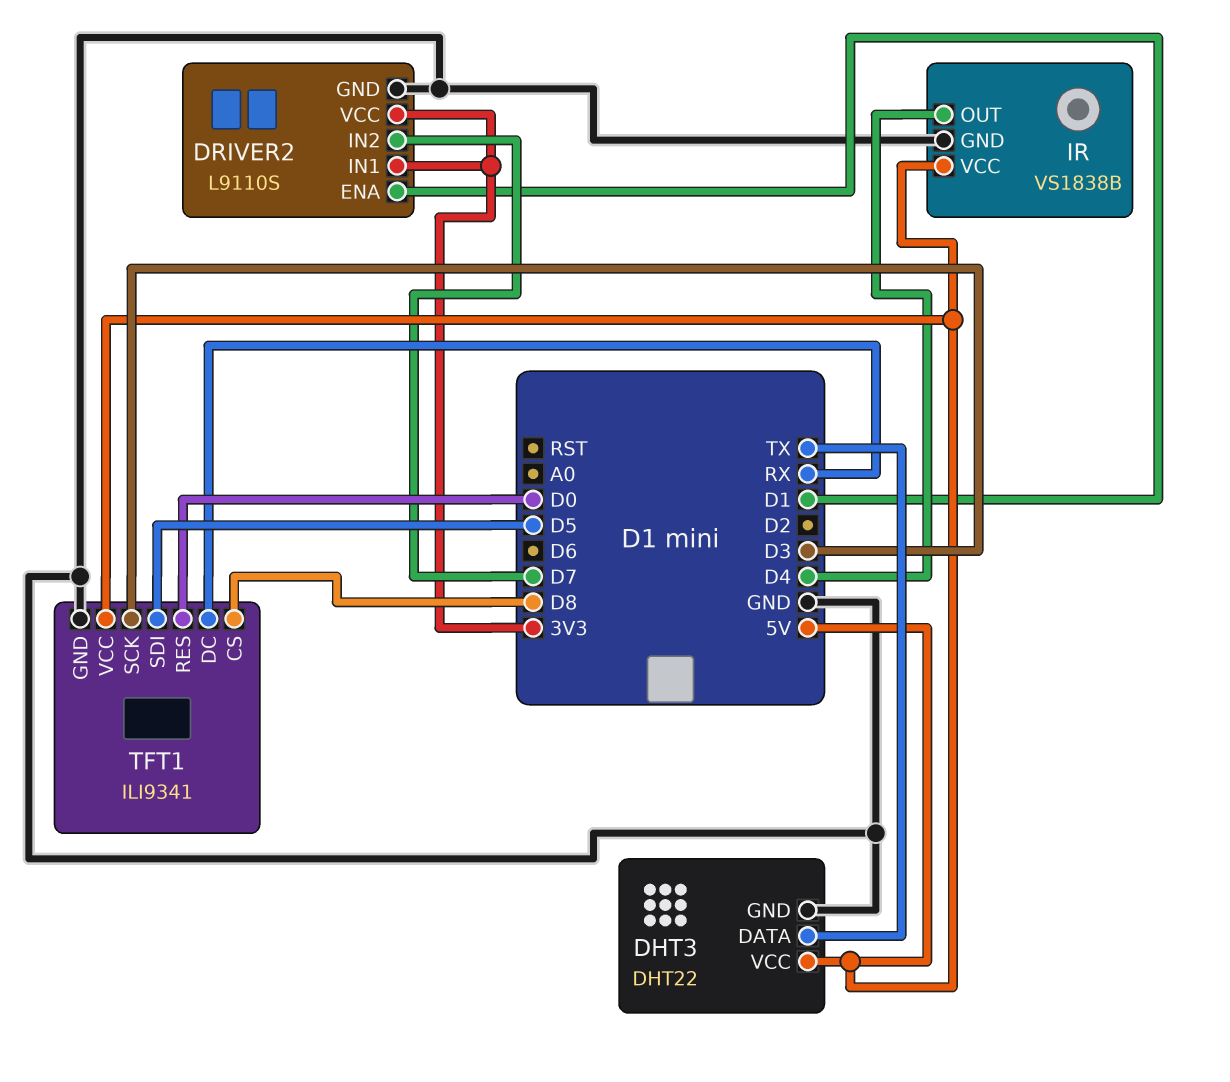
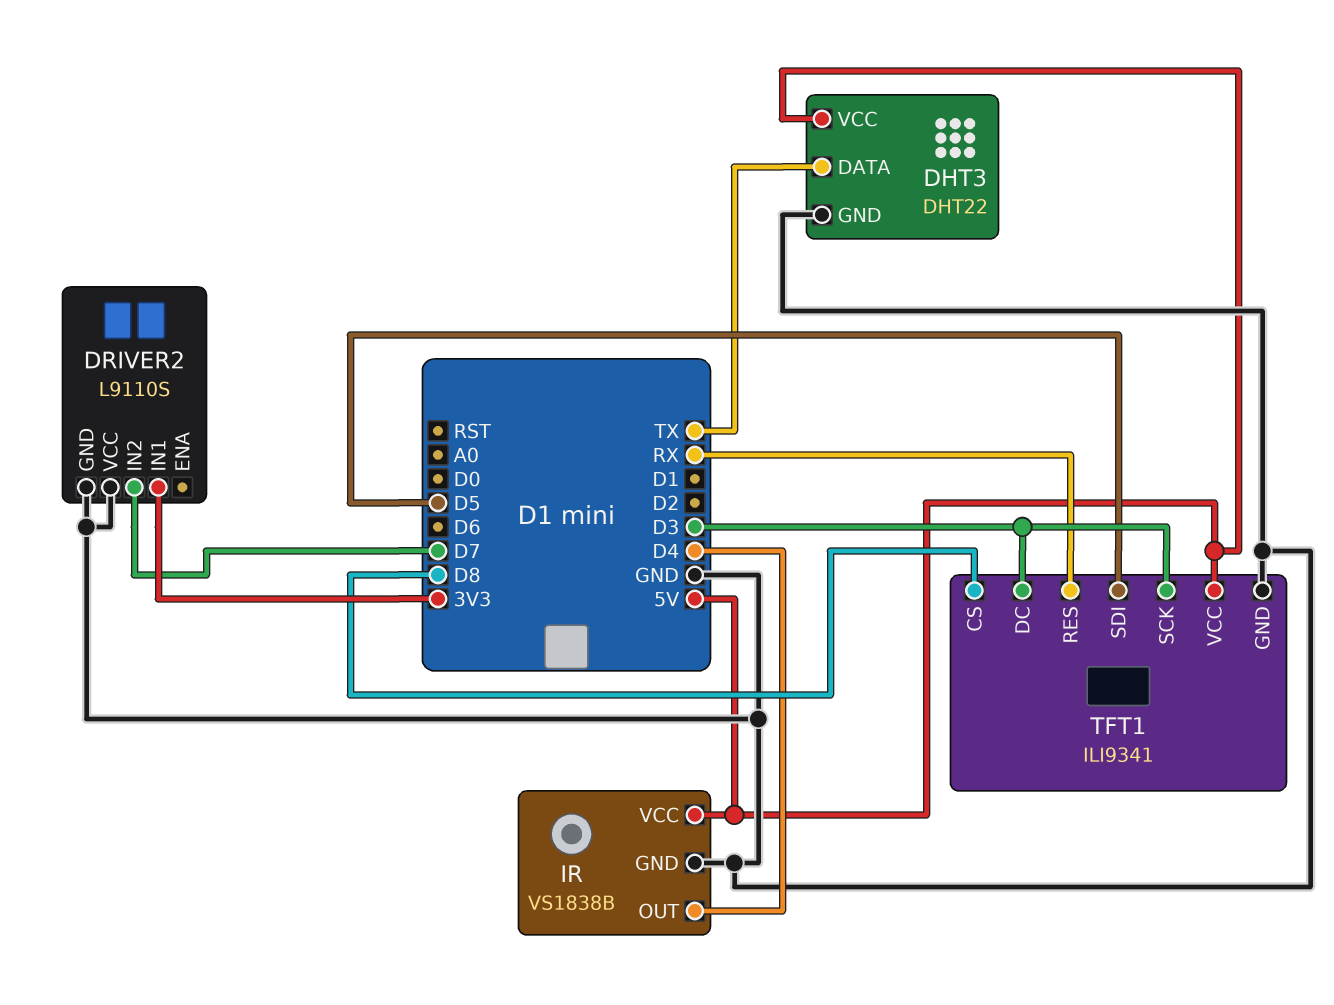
DRIVER2 pin ENA: D1 -> none
DRIVER2 pin VCC: 3V3 -> GND
TFT1 pin DC: RX -> D3
TFT1 pin RES: D0 -> RX

